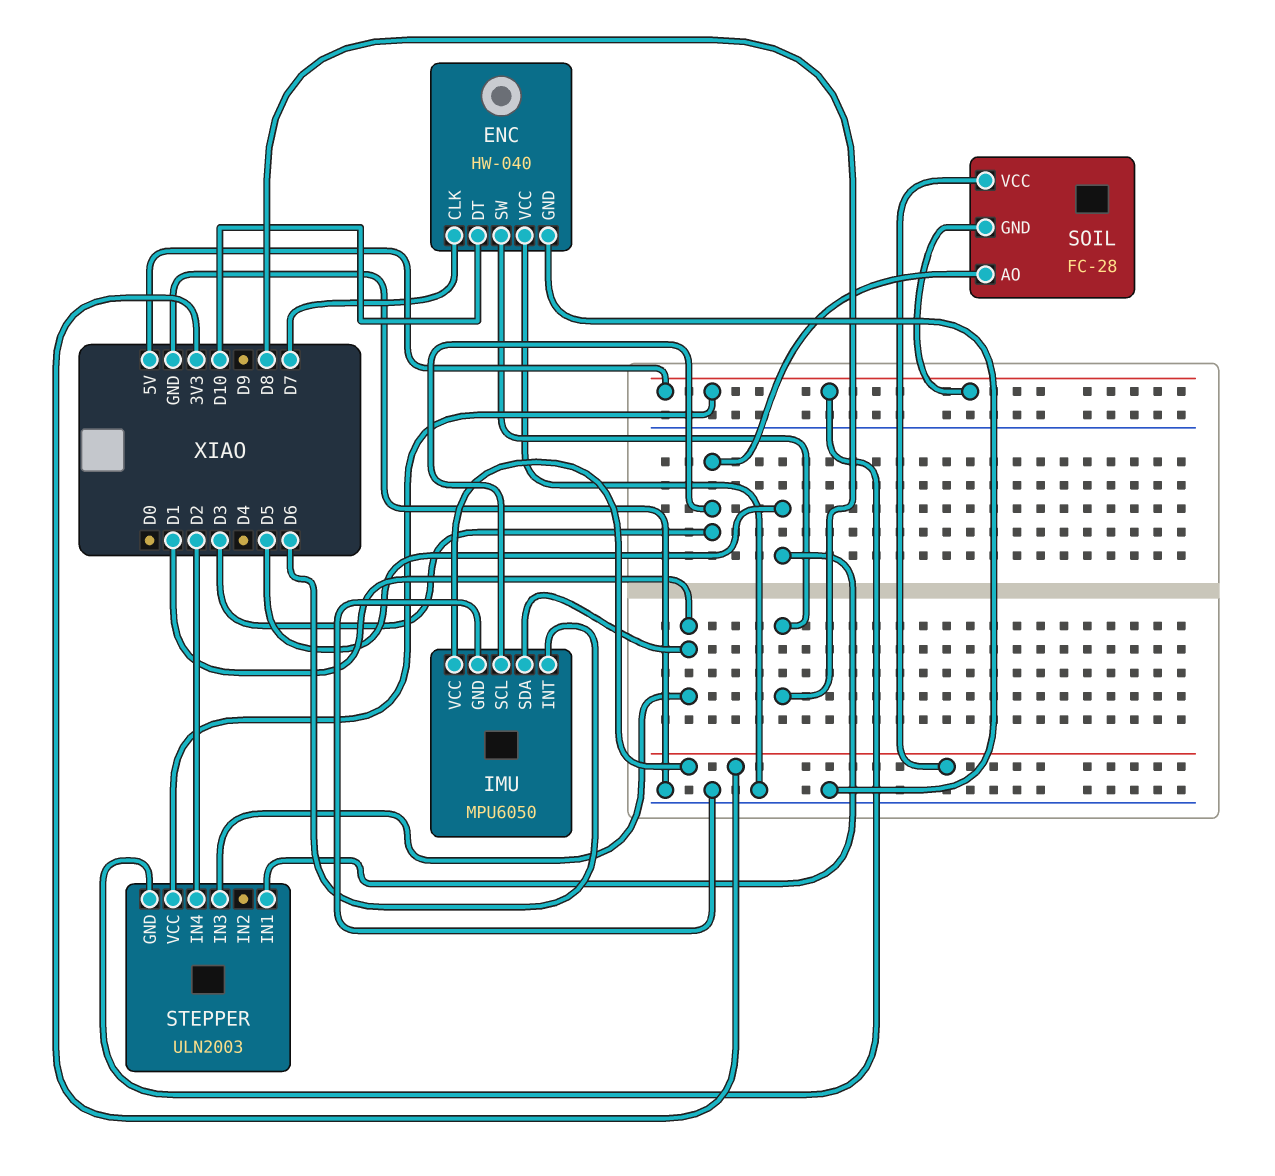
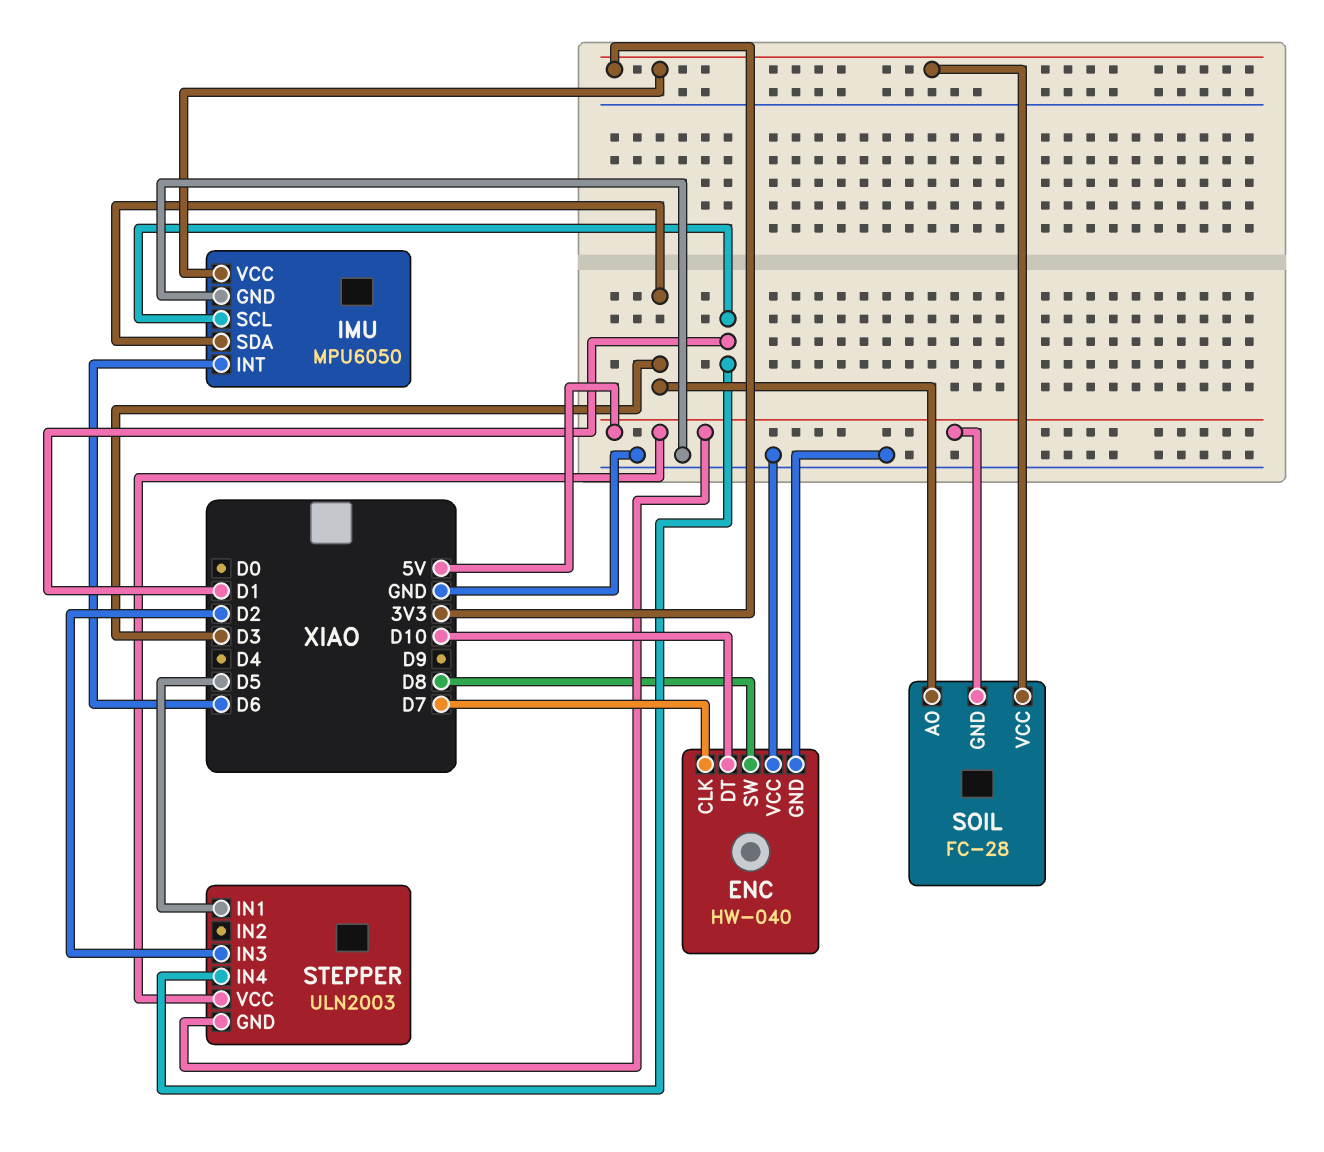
IMU pin SCL: D3 -> D1
IMU pin SDA: D1 -> D3
STEPPER pin IN3: D1 -> D2
STEPPER pin IN4: D2 -> D1

